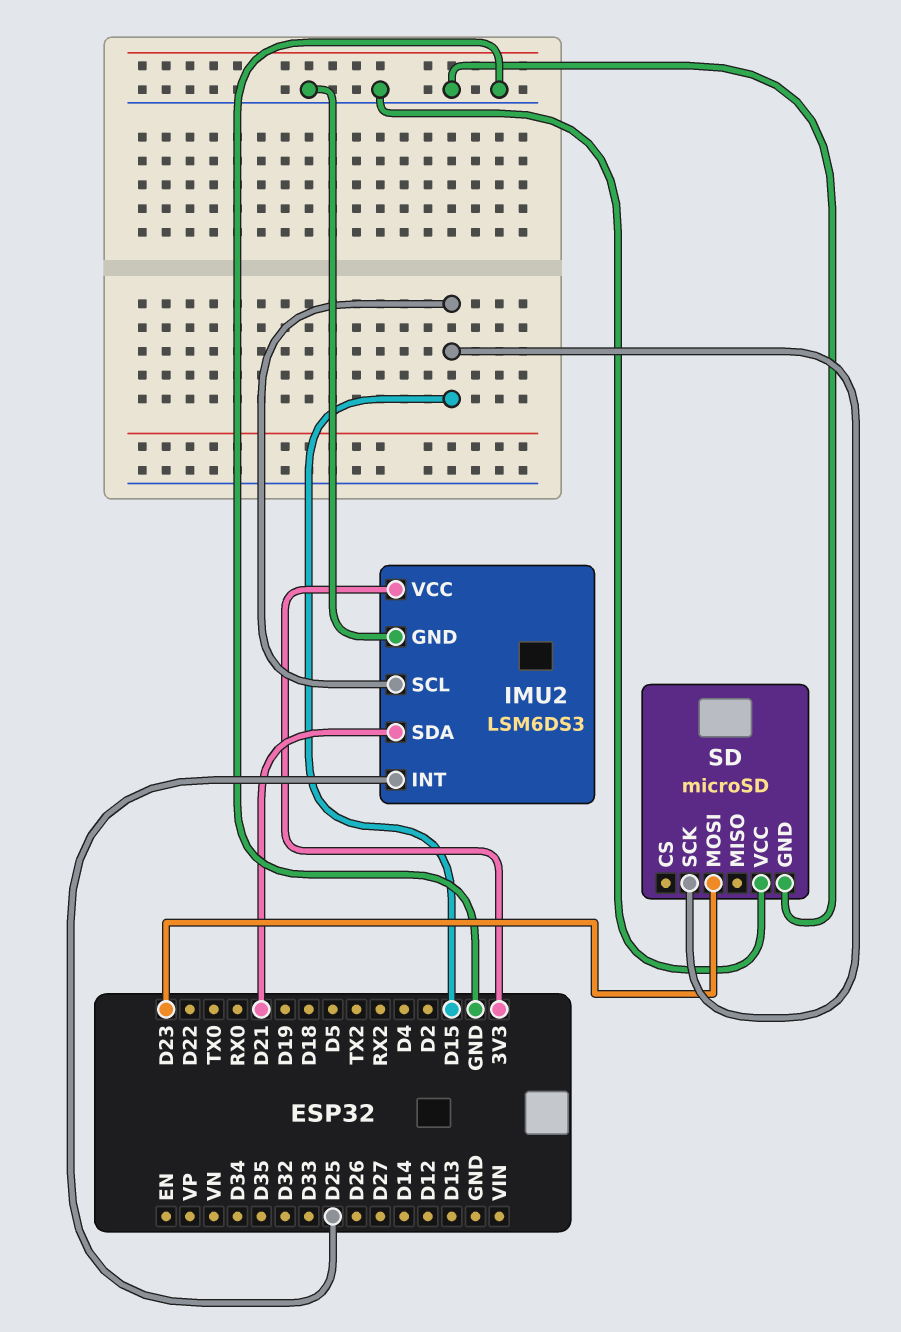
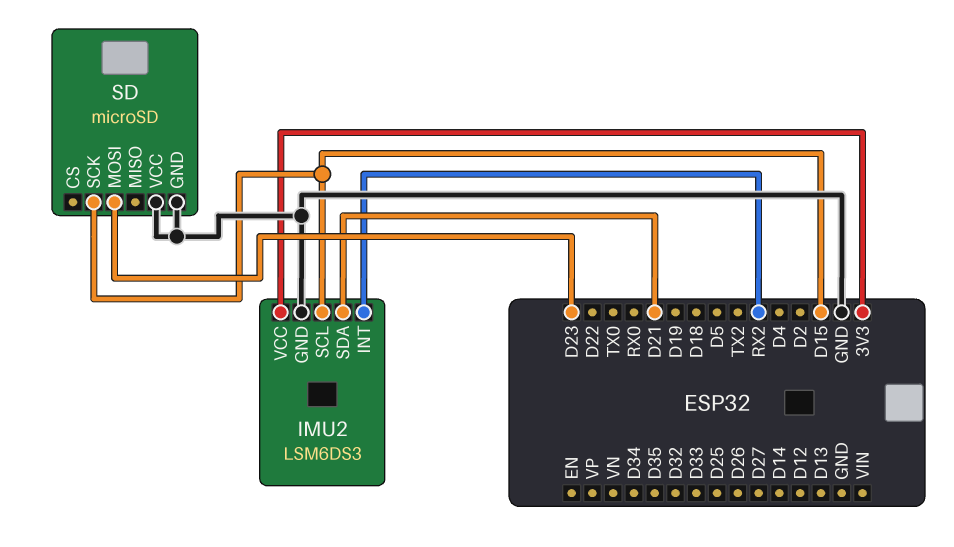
IMU2 pin INT: D25 -> RX2

